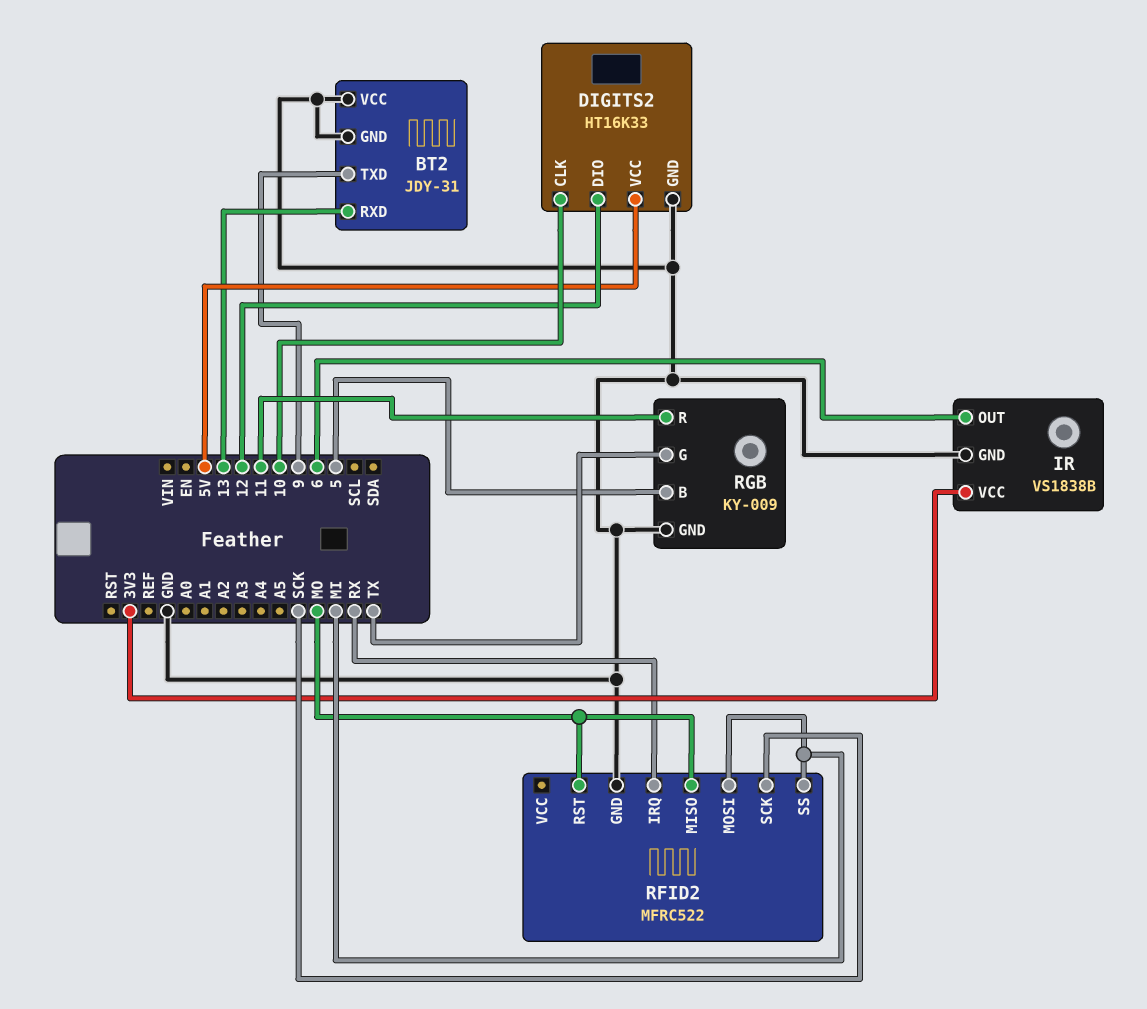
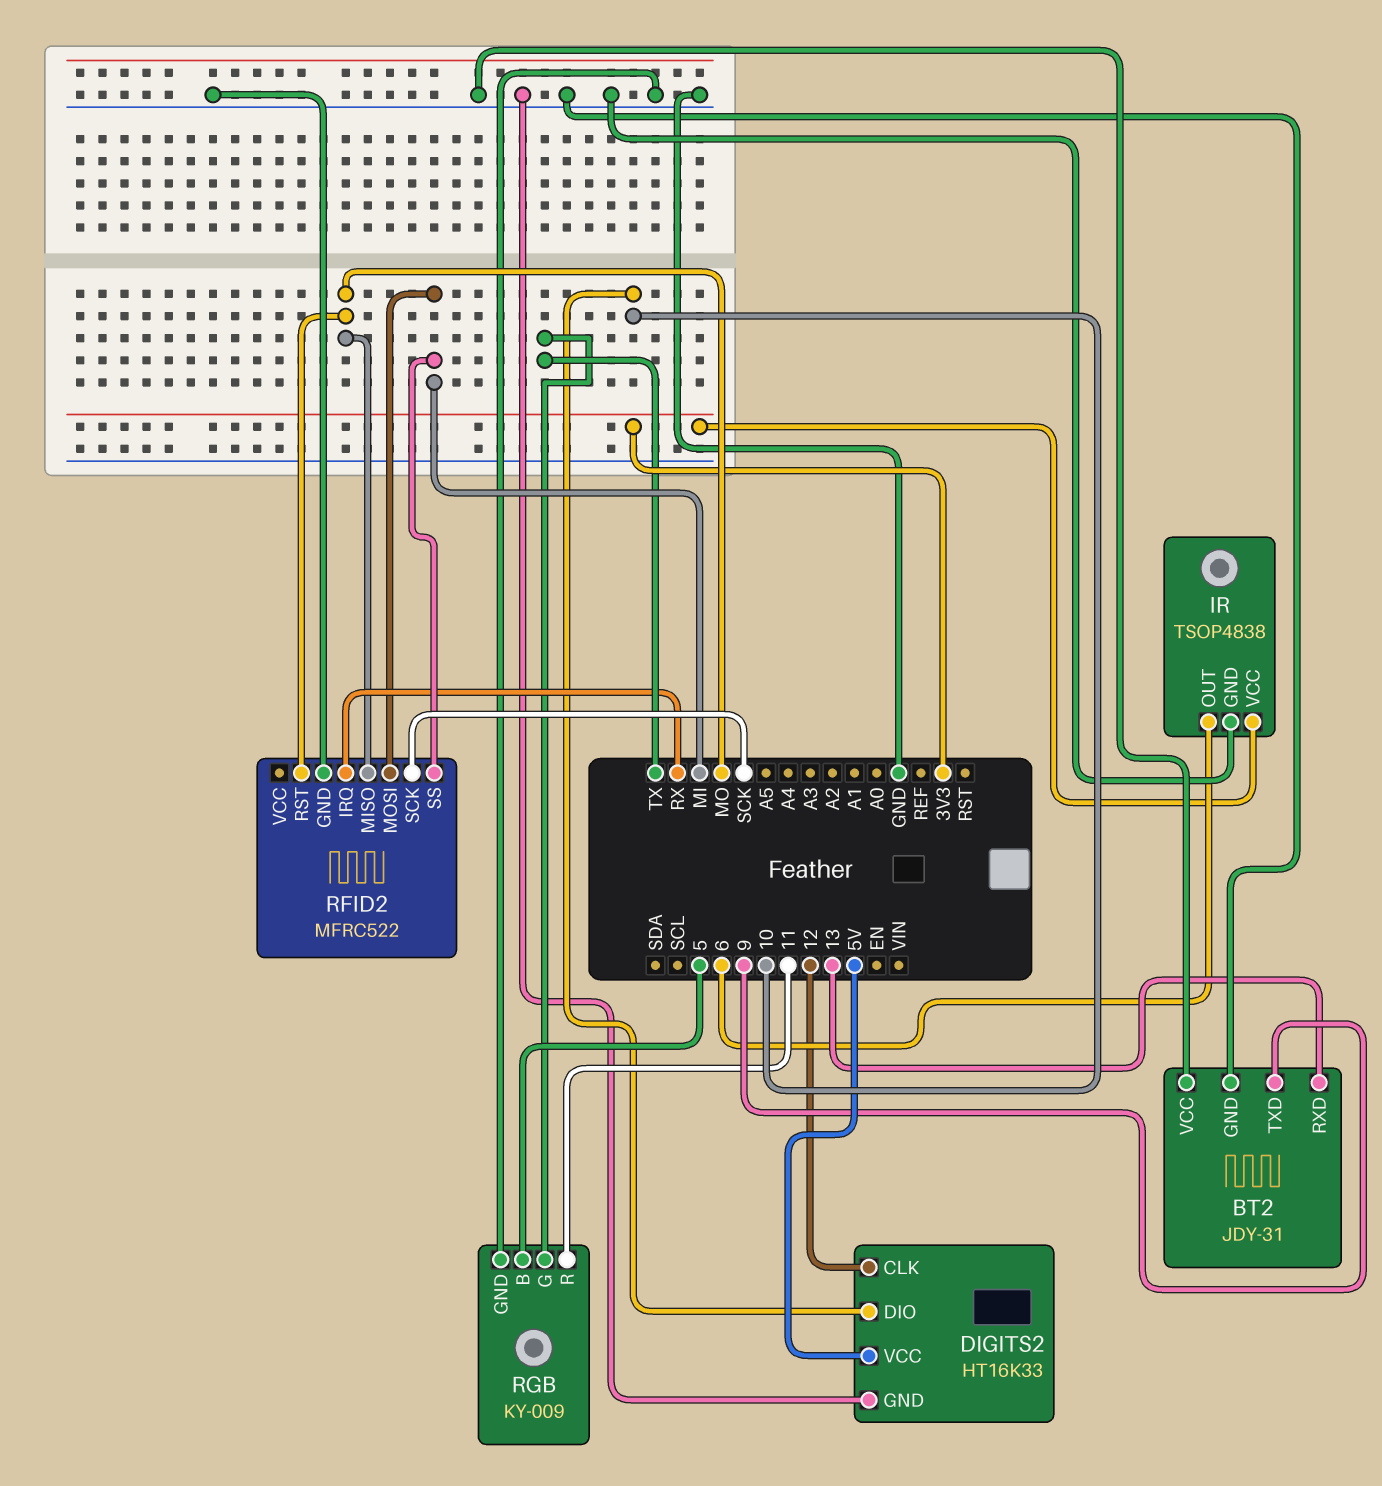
DIGITS2 pin CLK: 10 -> 12
DIGITS2 pin DIO: 12 -> 10
IR: VS1838B -> TSOP4838

